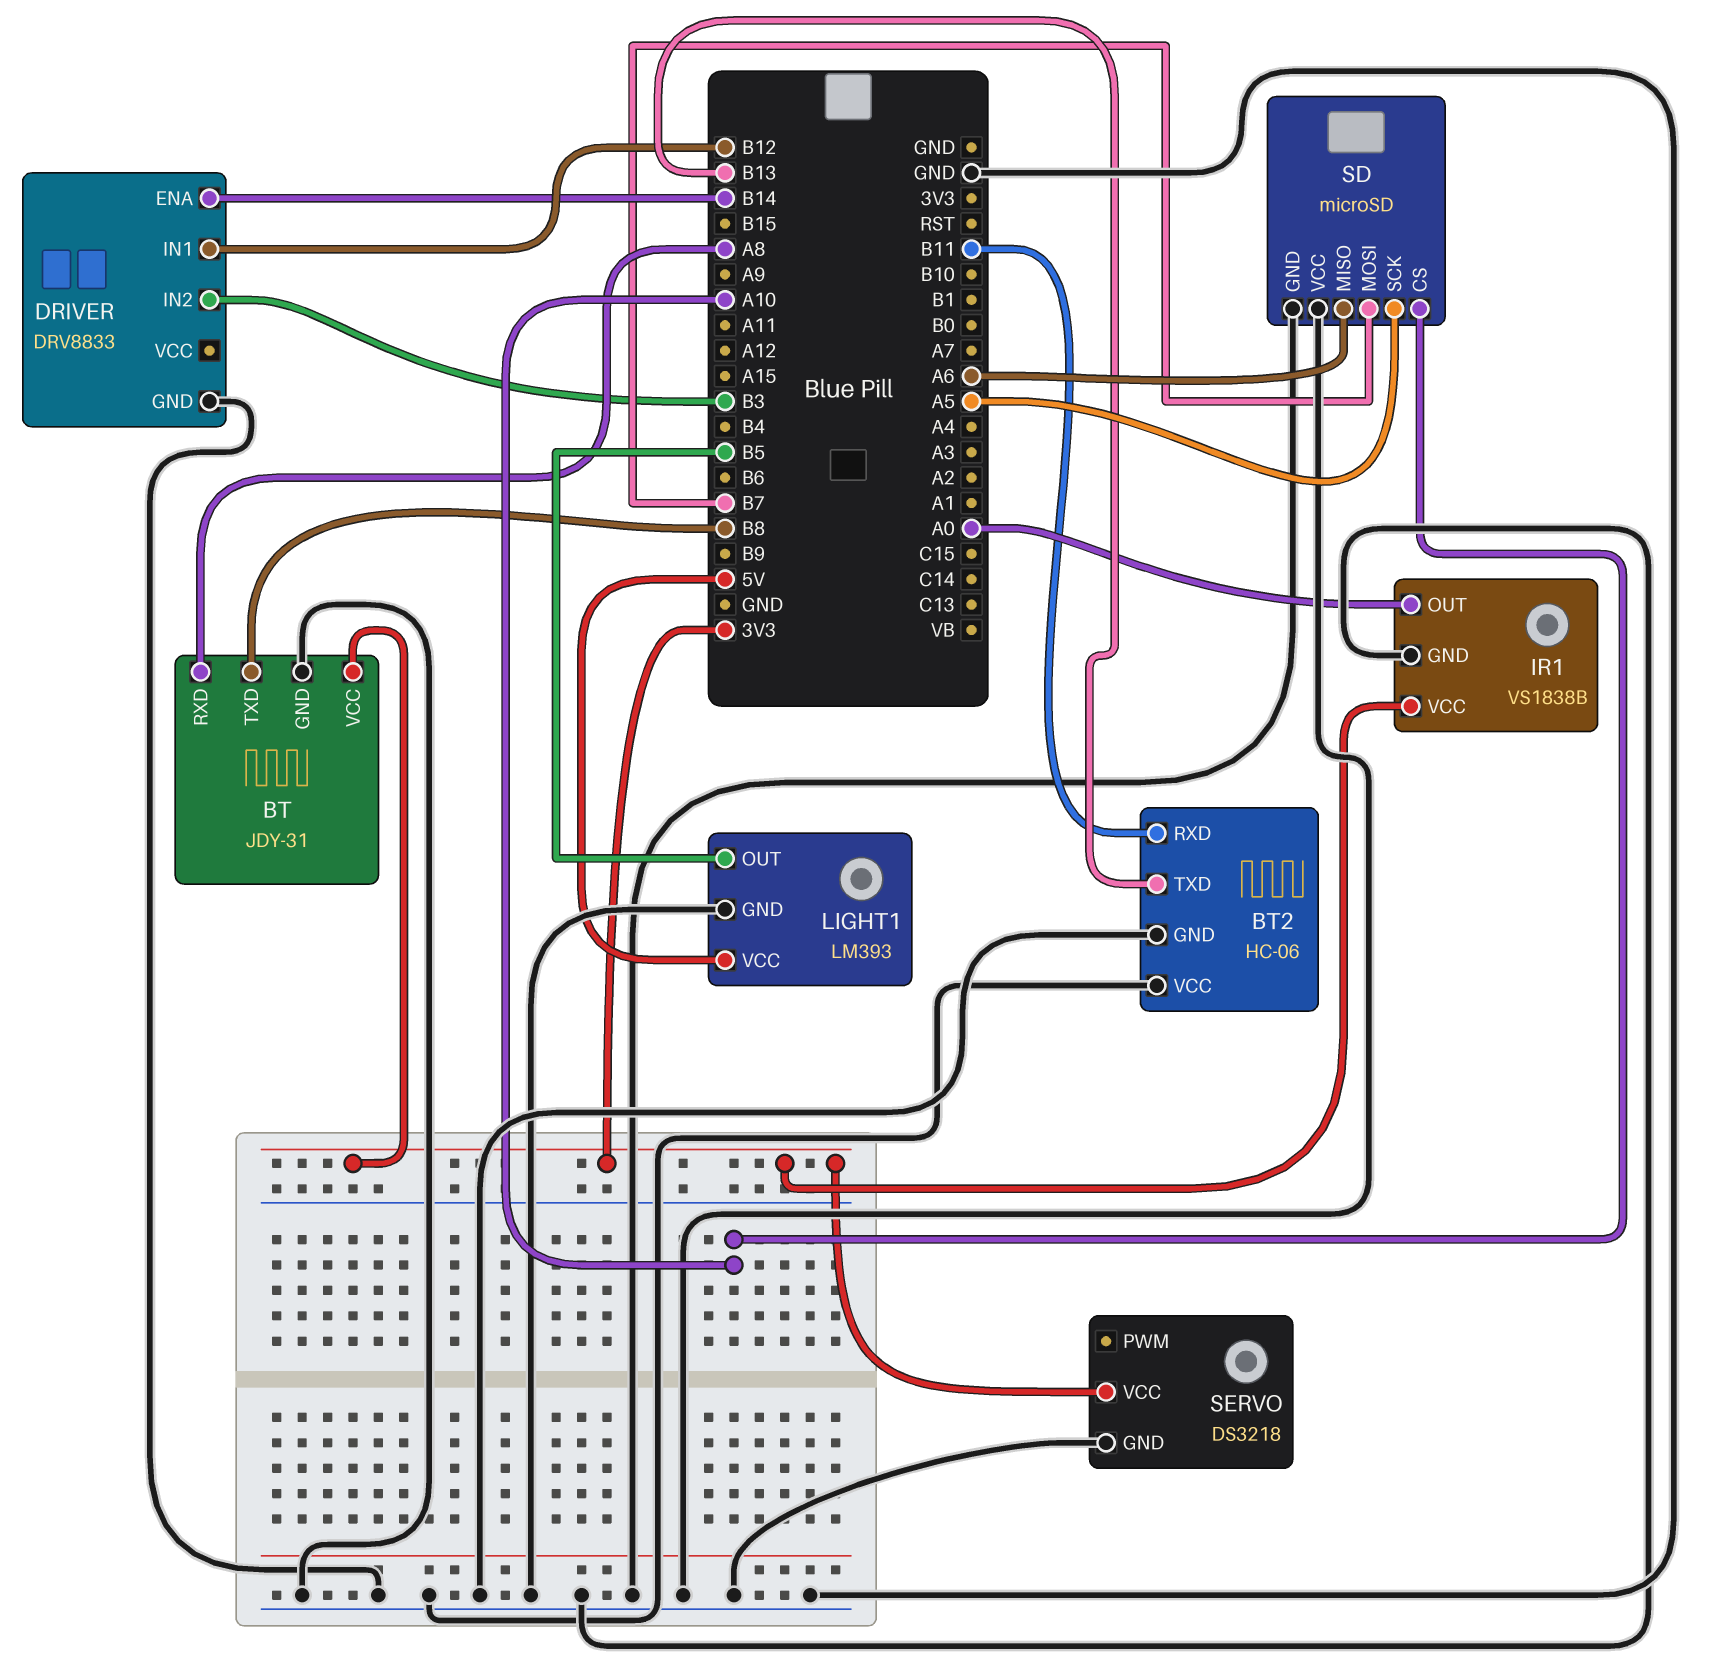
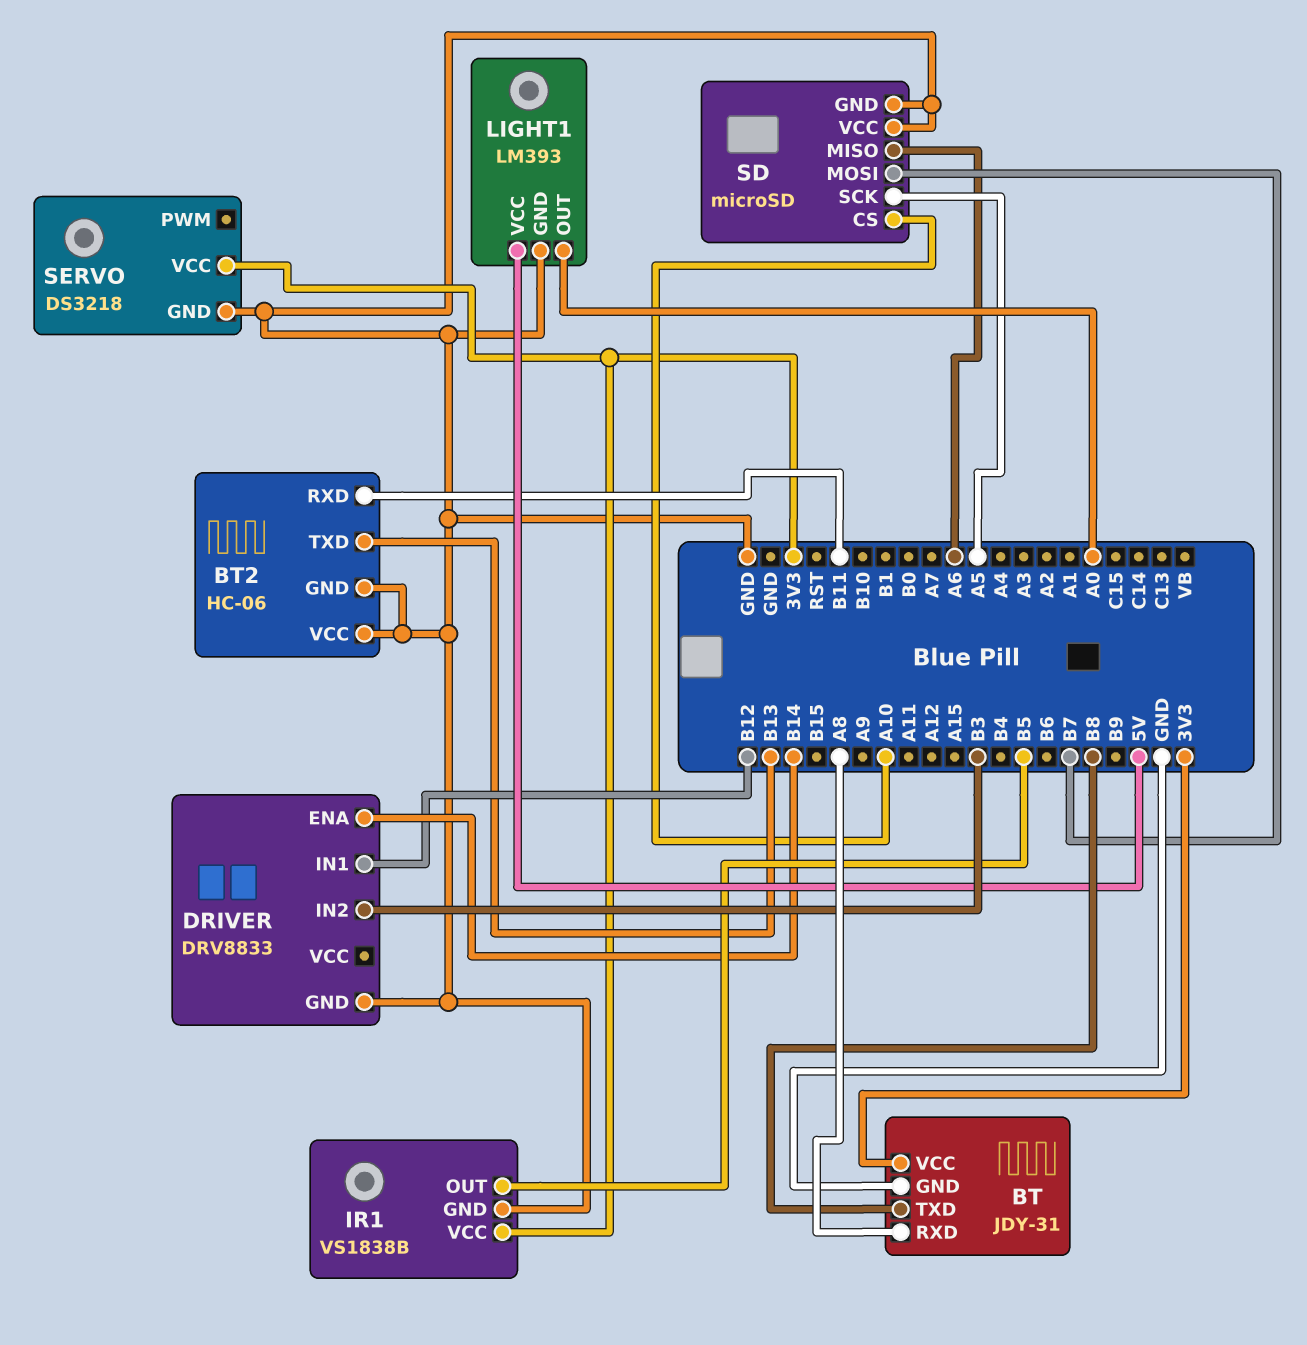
IR1 pin OUT: A0 -> B5
LIGHT1 pin OUT: B5 -> A0

